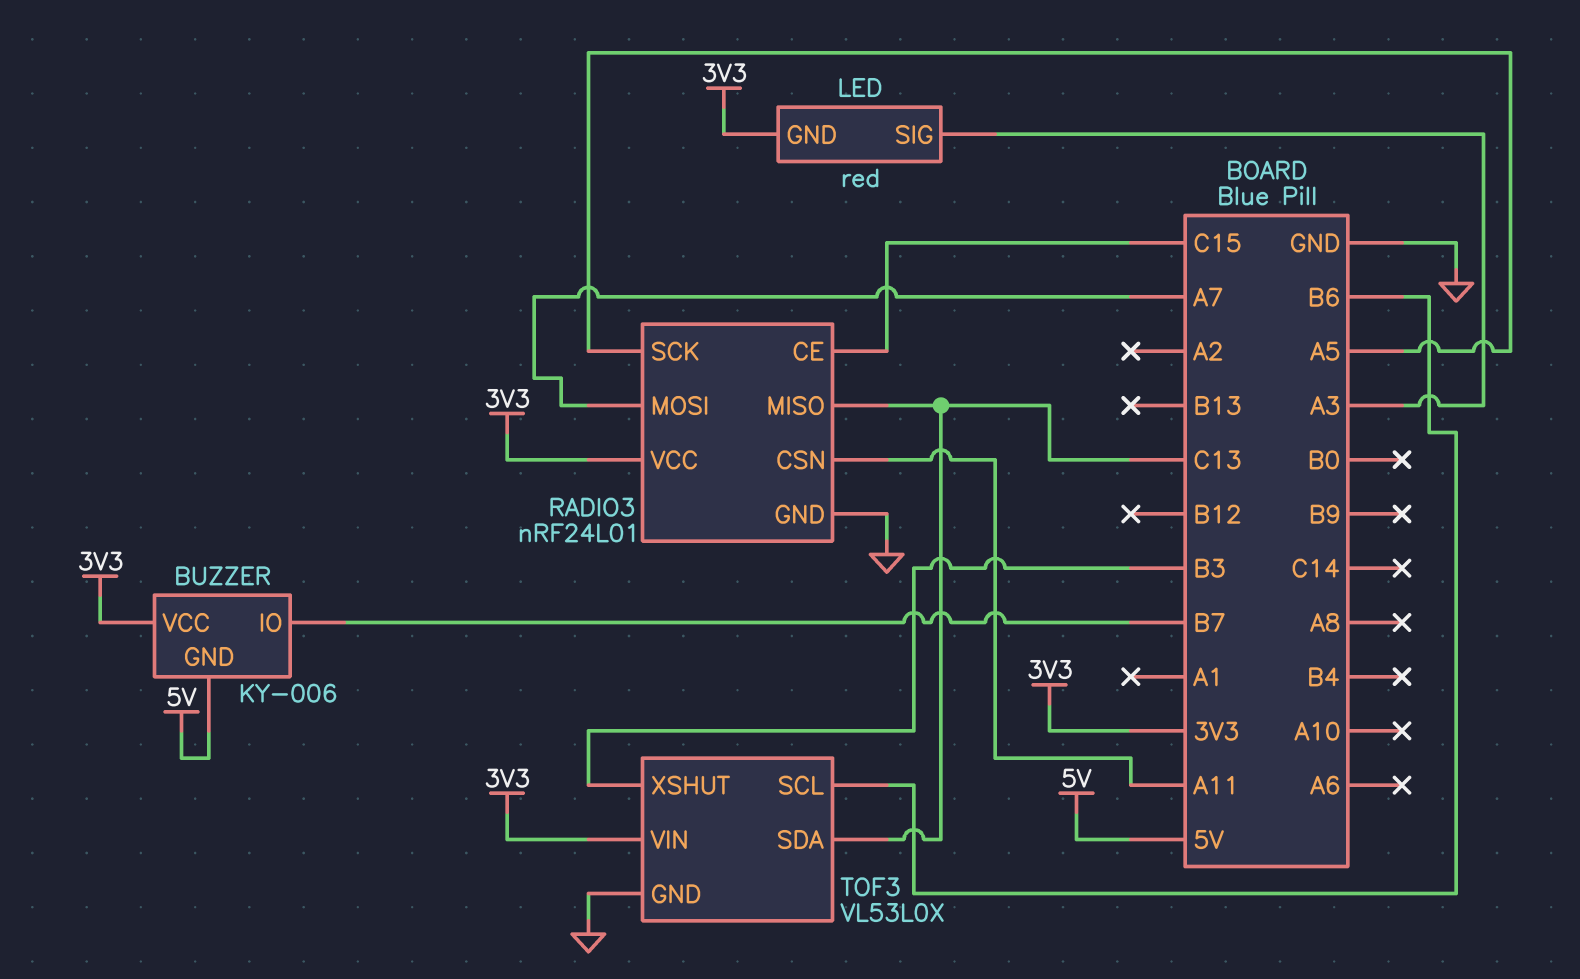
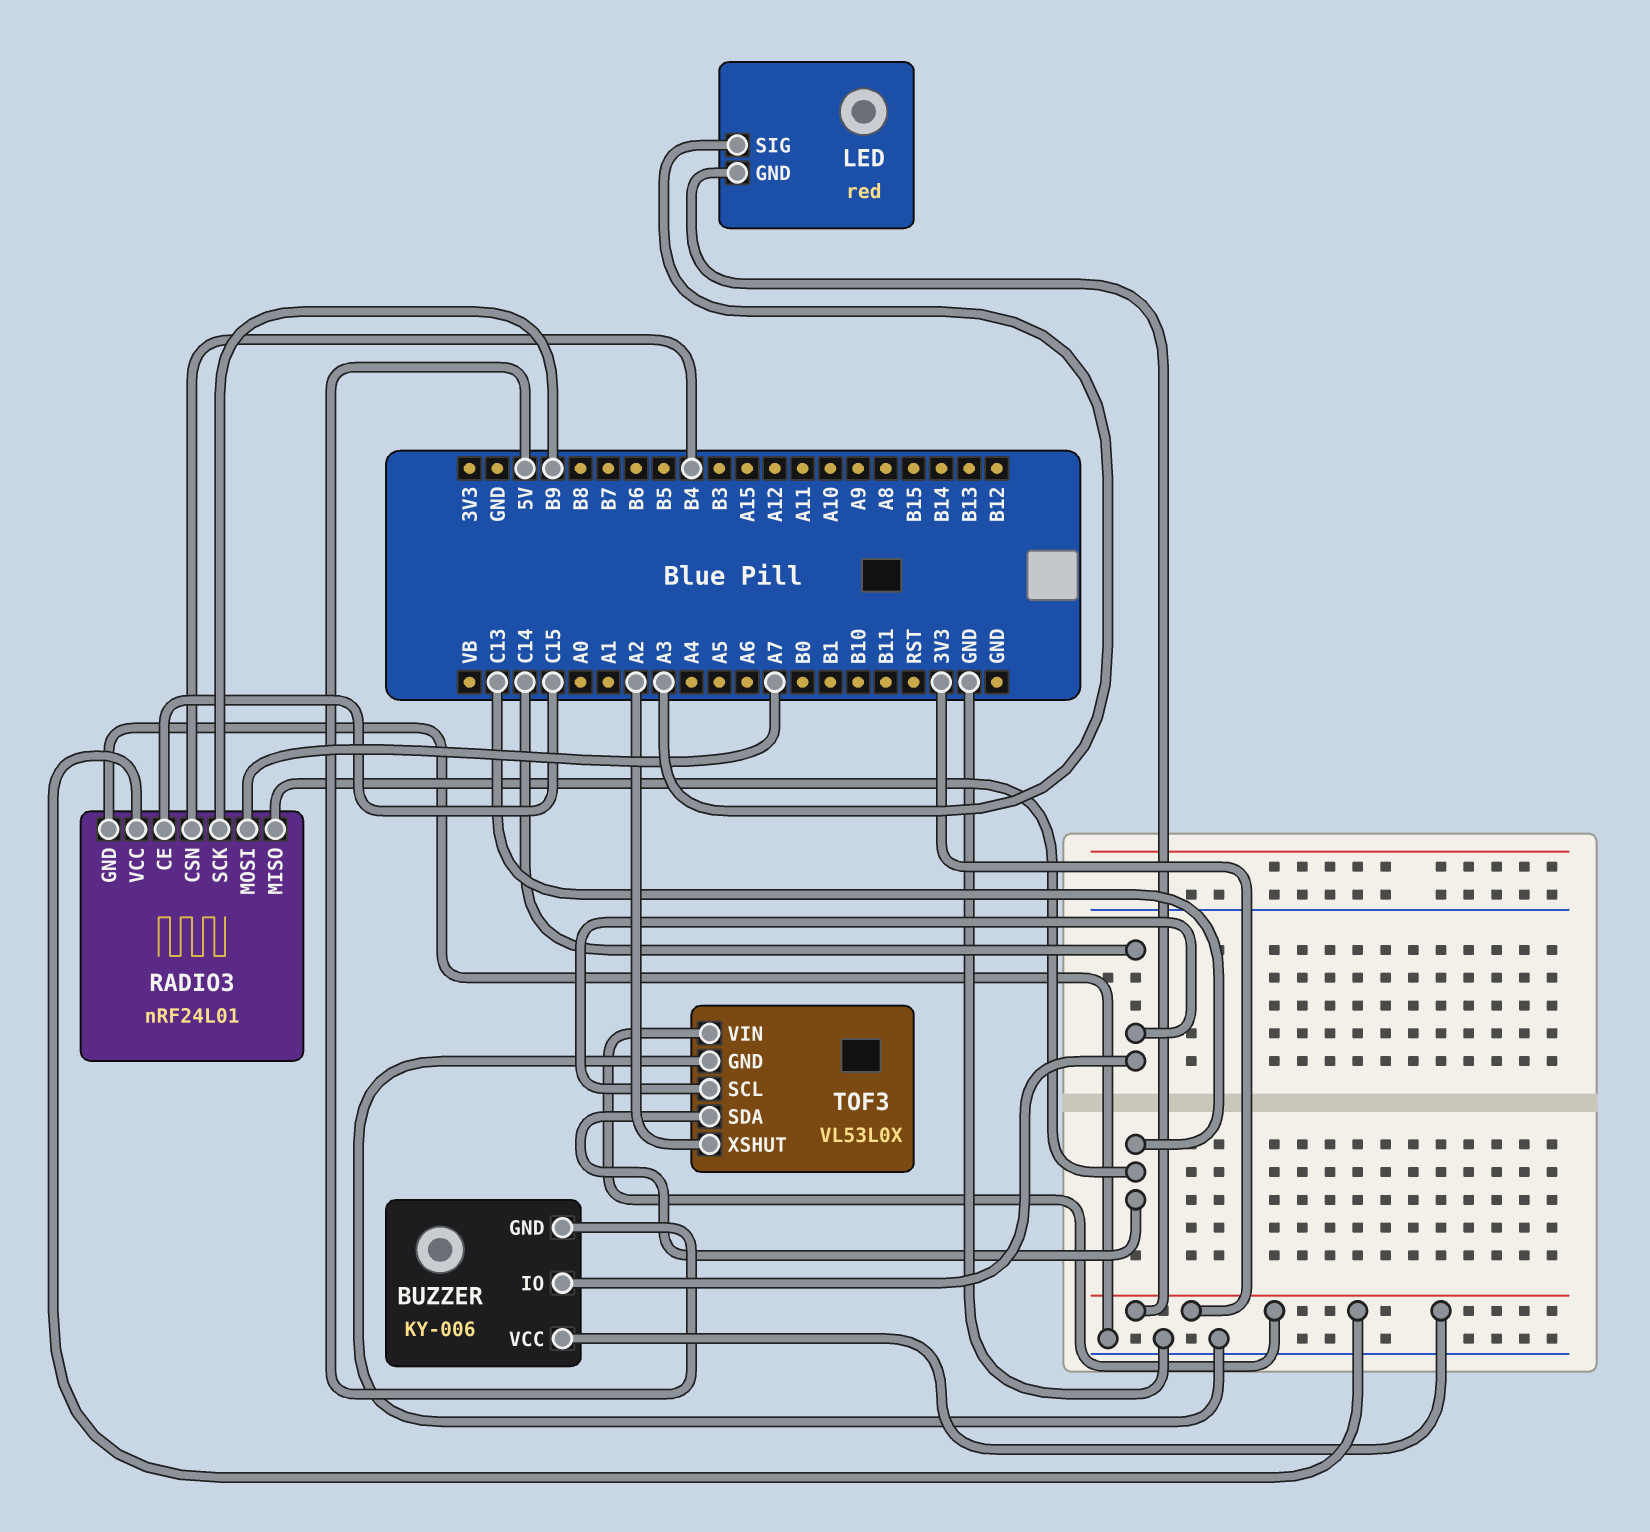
BUZZER pin IO: B7 -> C14
RADIO3 pin CSN: A11 -> B4
RADIO3 pin SCK: A5 -> B9
TOF3 pin SCL: B6 -> C14
TOF3 pin XSHUT: B3 -> A2

